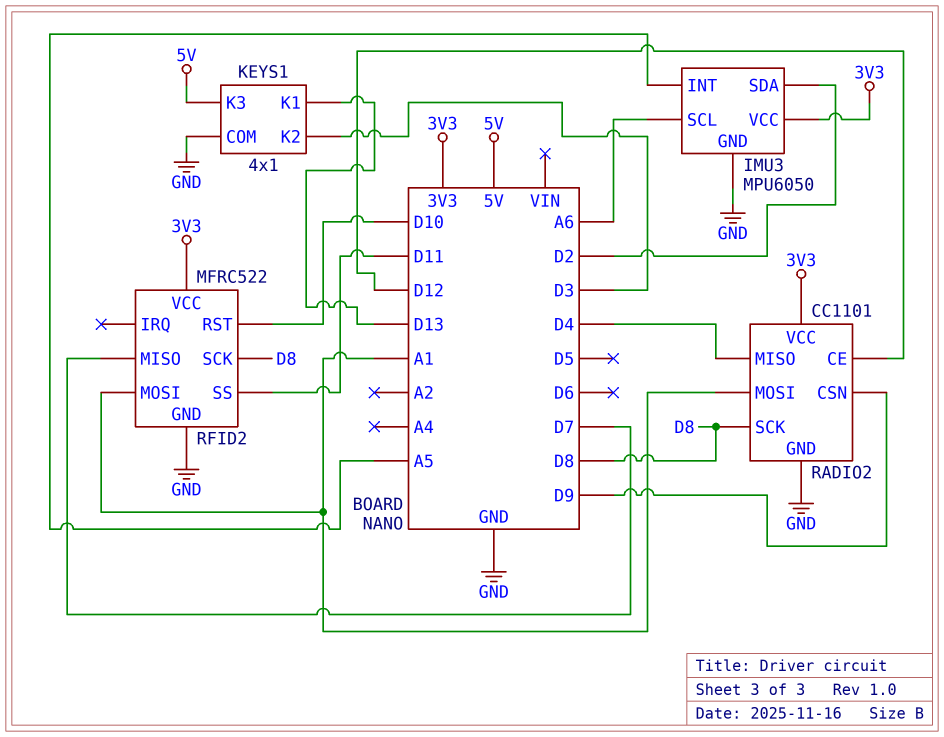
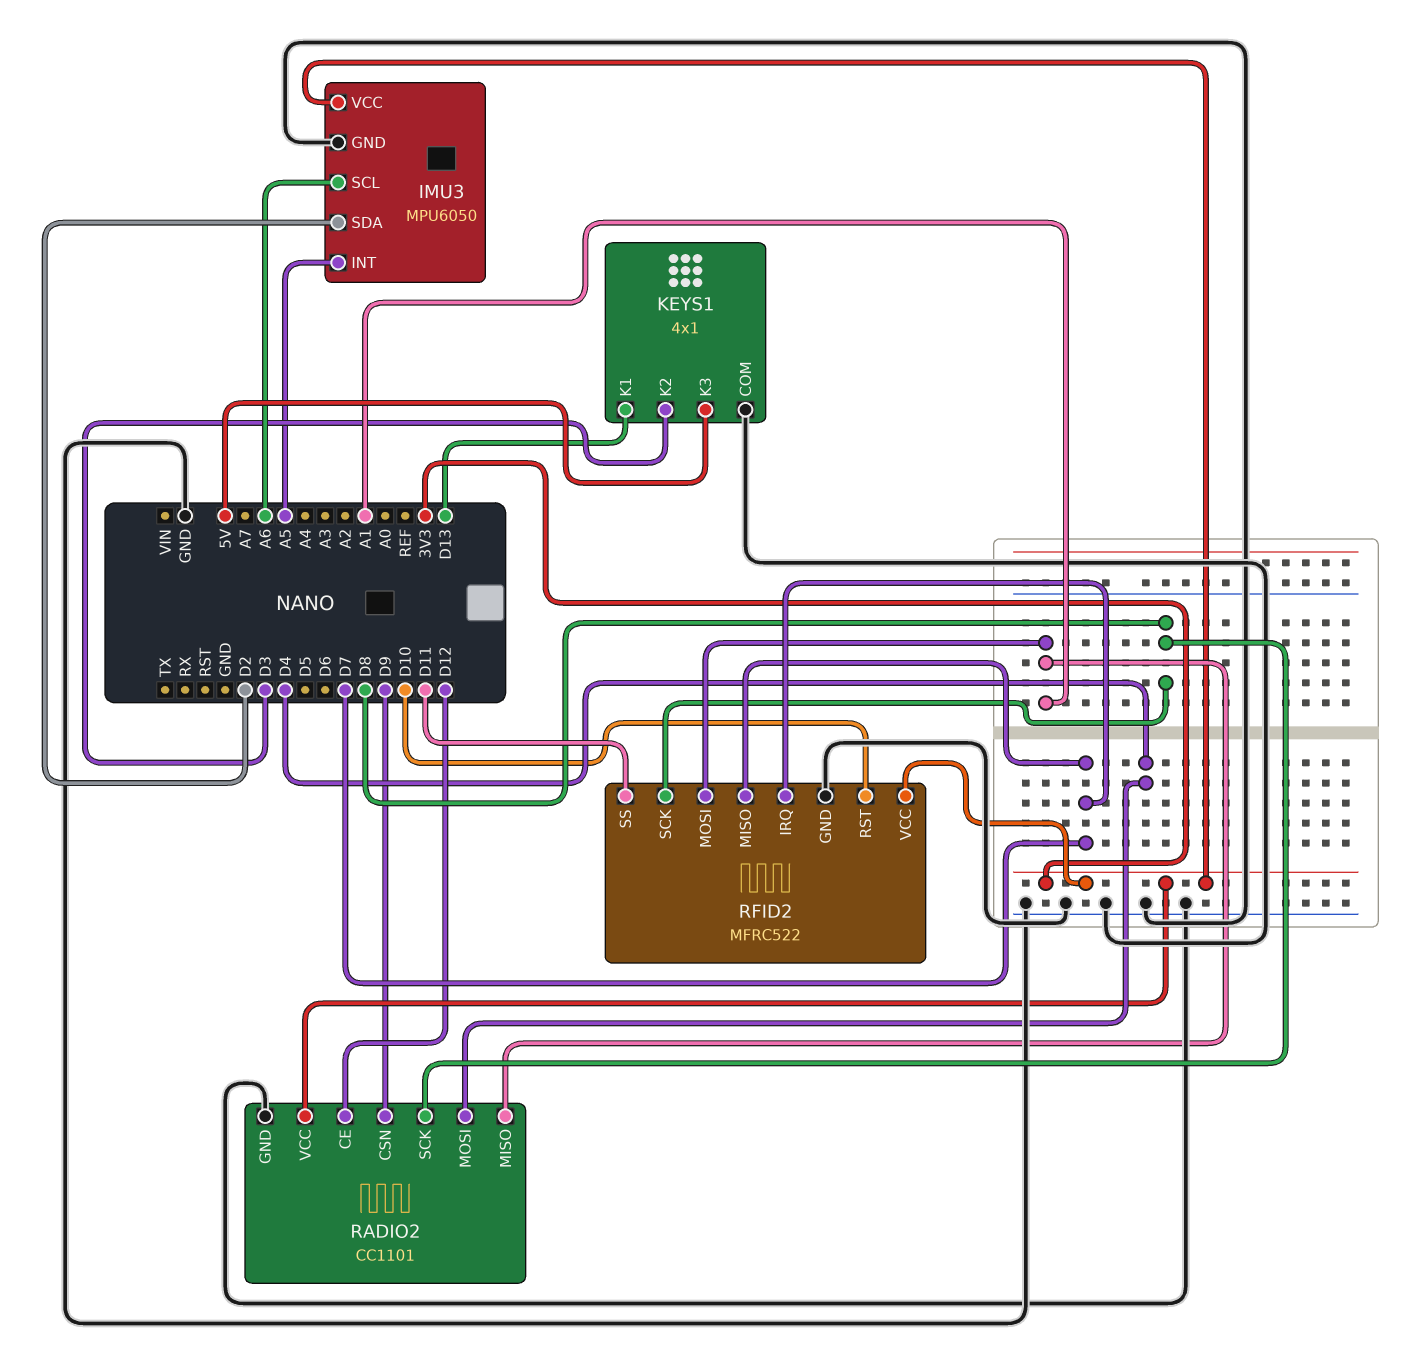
RADIO2 pin MISO: D4 -> A1
RADIO2 pin MOSI: A1 -> D4
RFID2 pin IRQ: none -> D7

